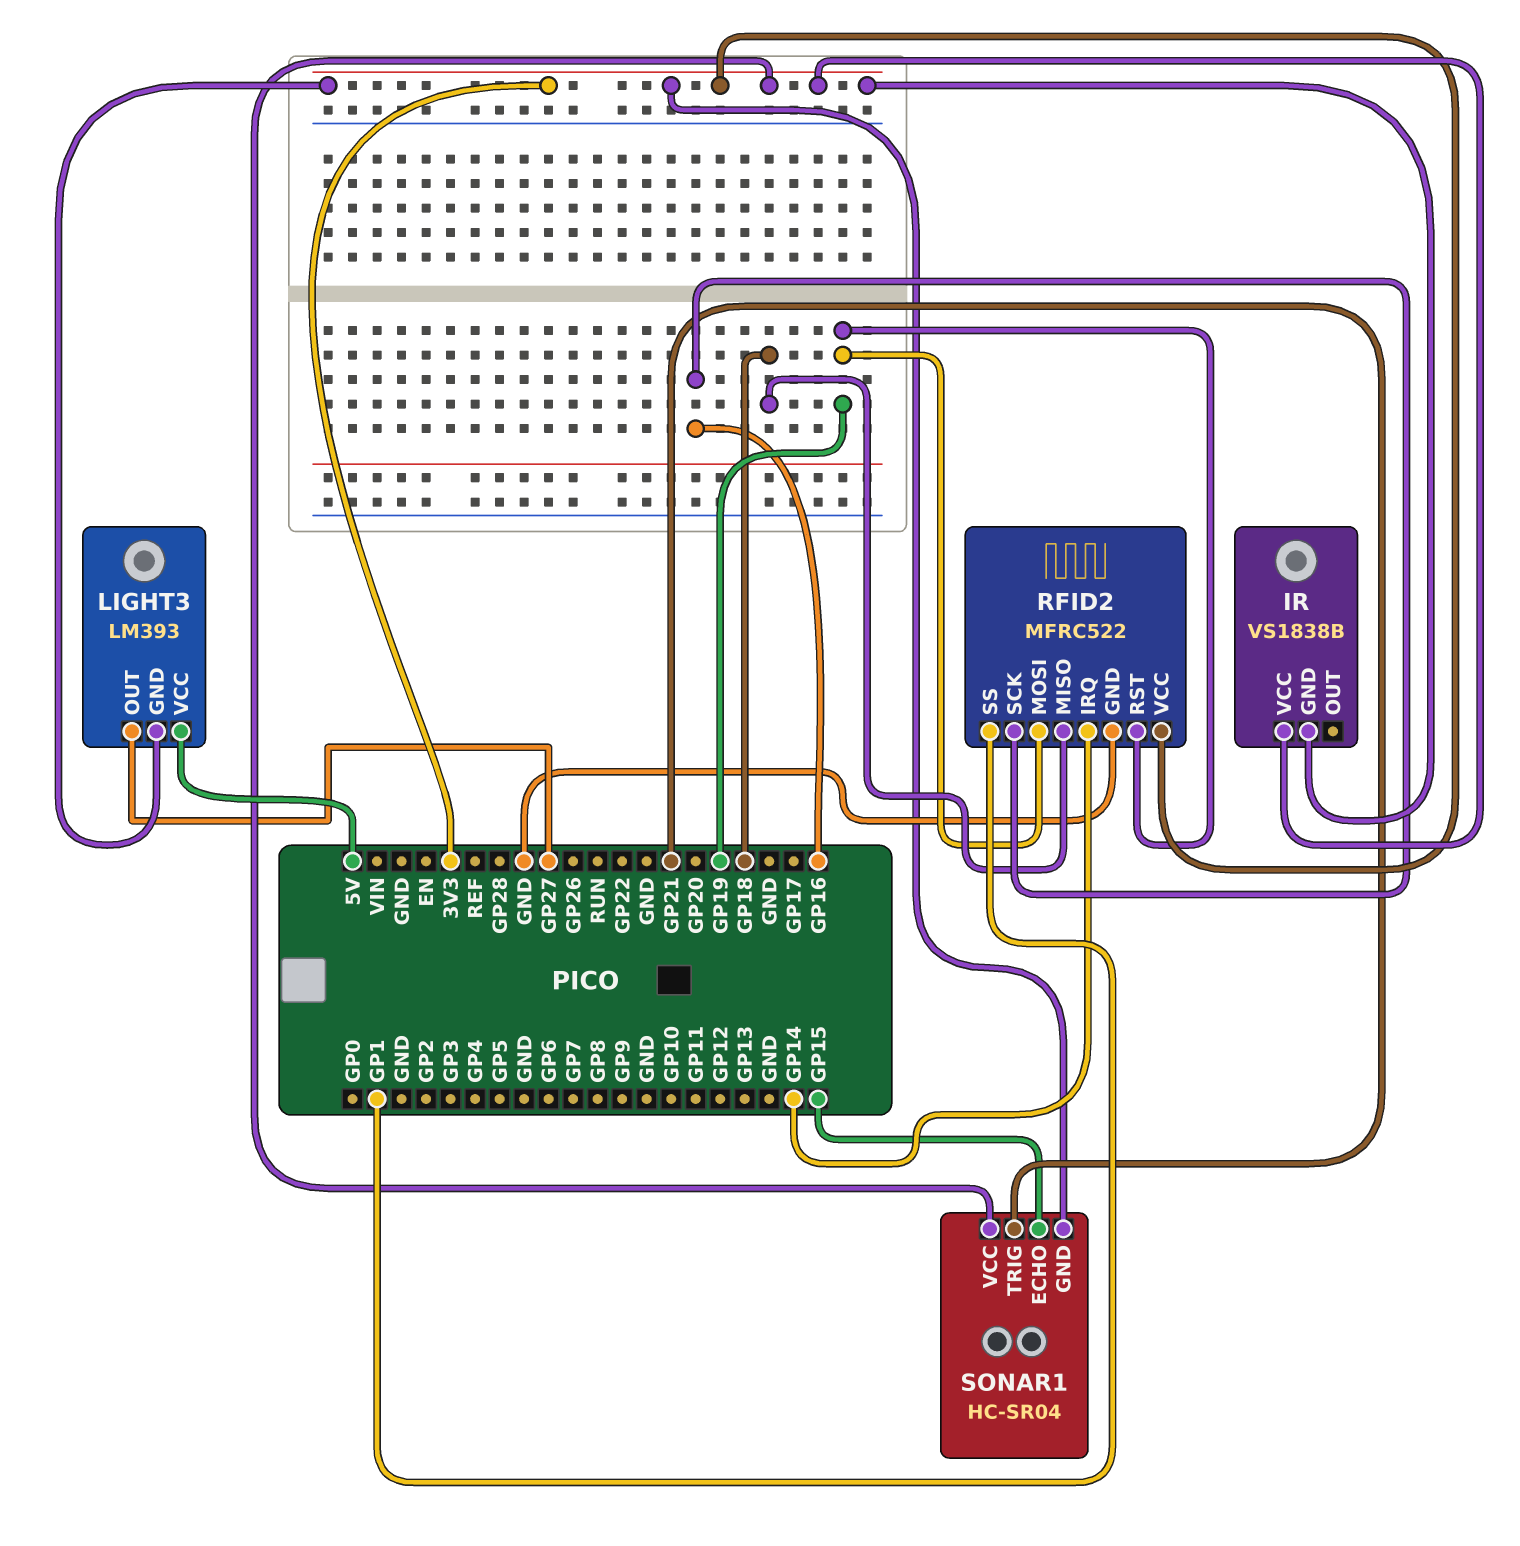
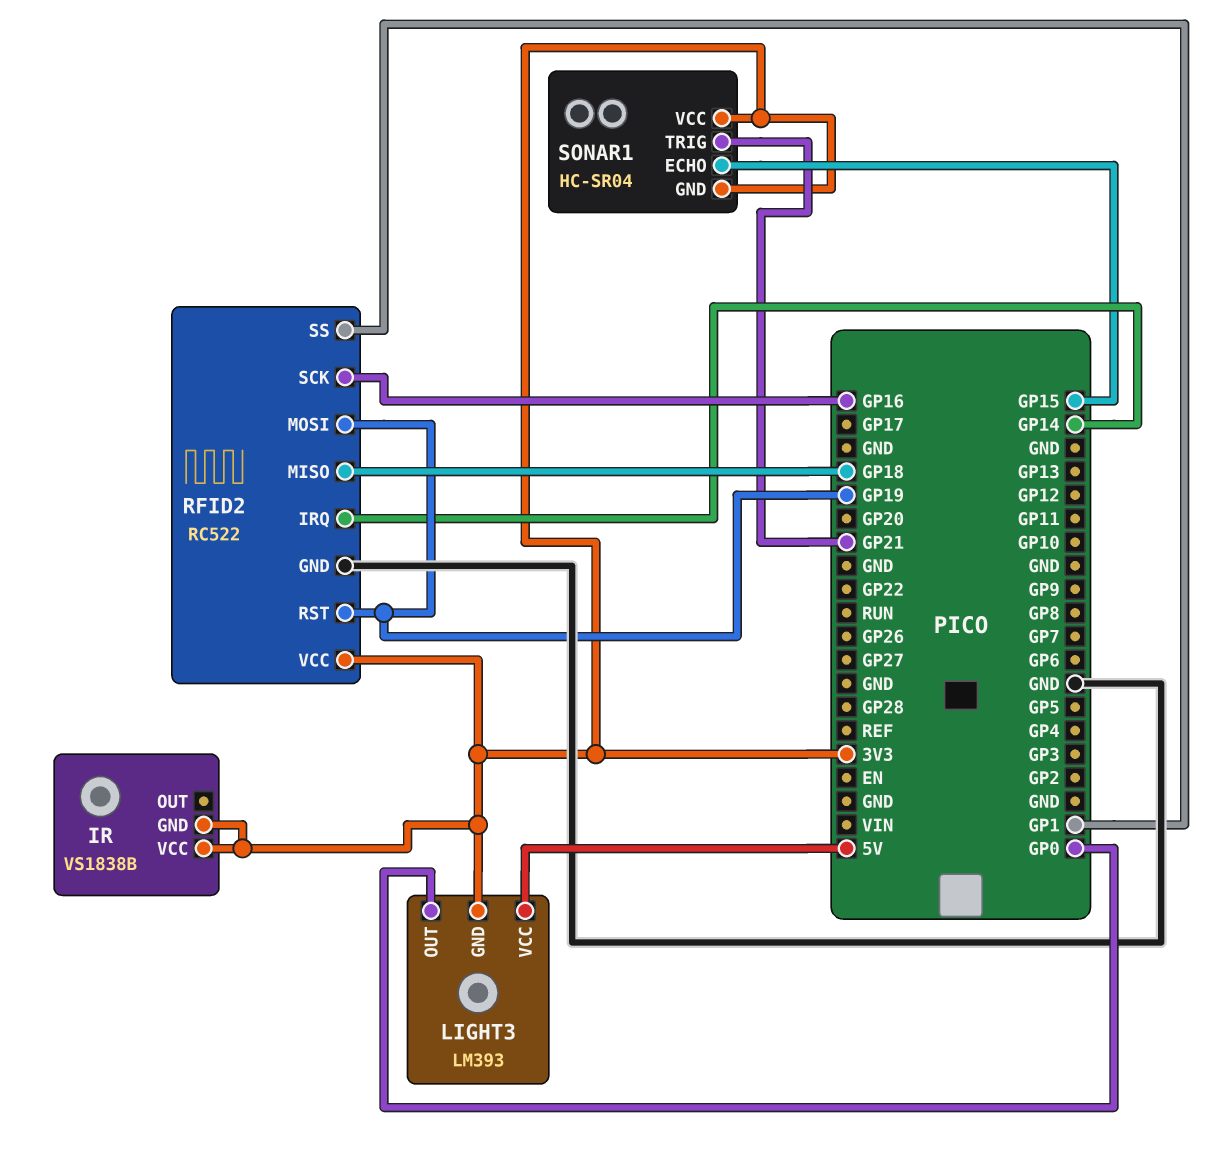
LIGHT3 pin OUT: GP27 -> GP0
RFID2: MFRC522 -> RC522

